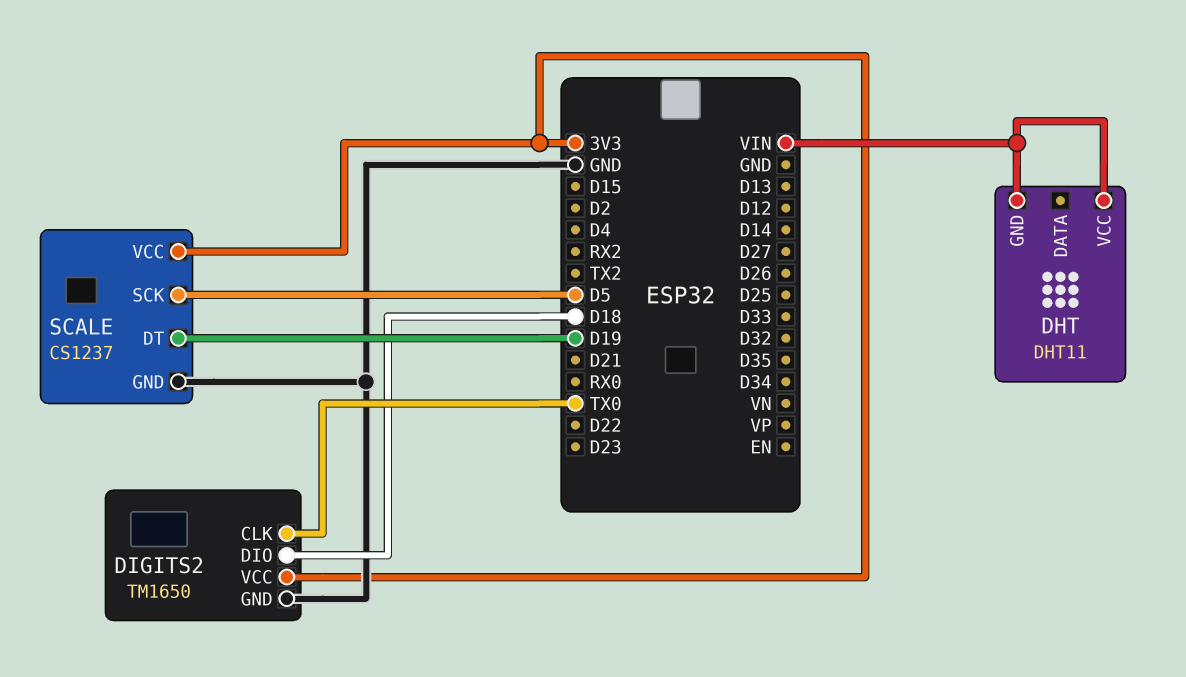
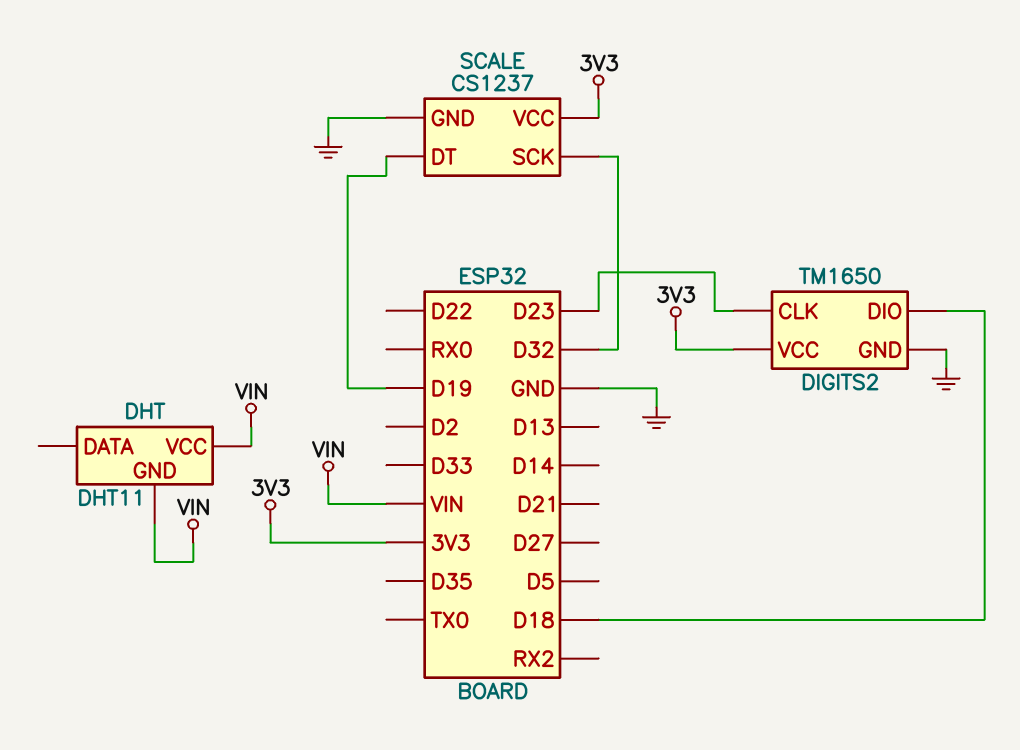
DIGITS2 pin CLK: TX0 -> D23
SCALE pin SCK: D5 -> D32

